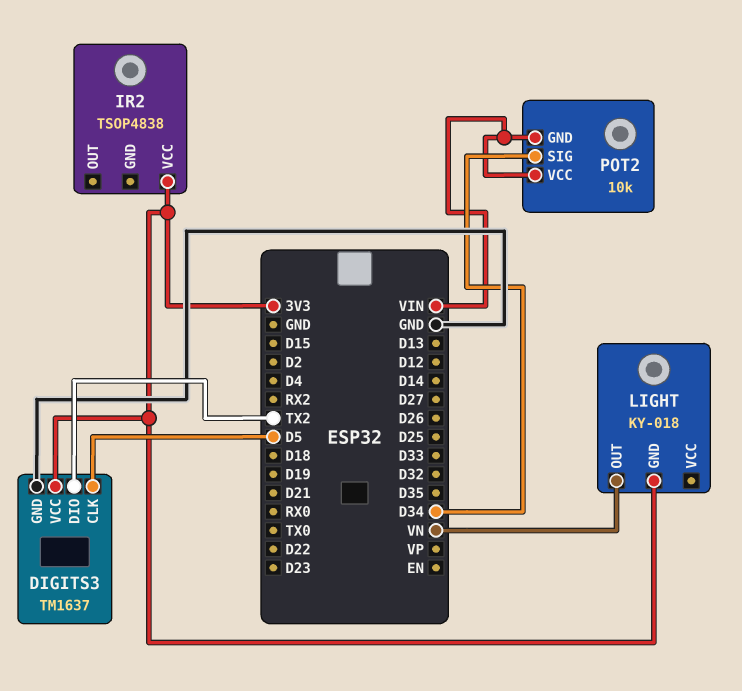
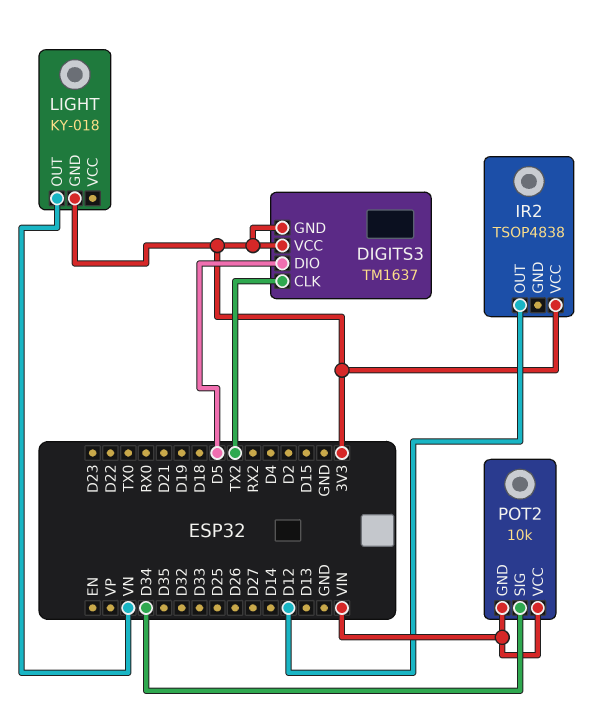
DIGITS3 pin CLK: D5 -> TX2
DIGITS3 pin DIO: TX2 -> D5
DIGITS3 pin GND: GND -> 3V3
IR2 pin OUT: none -> D12

